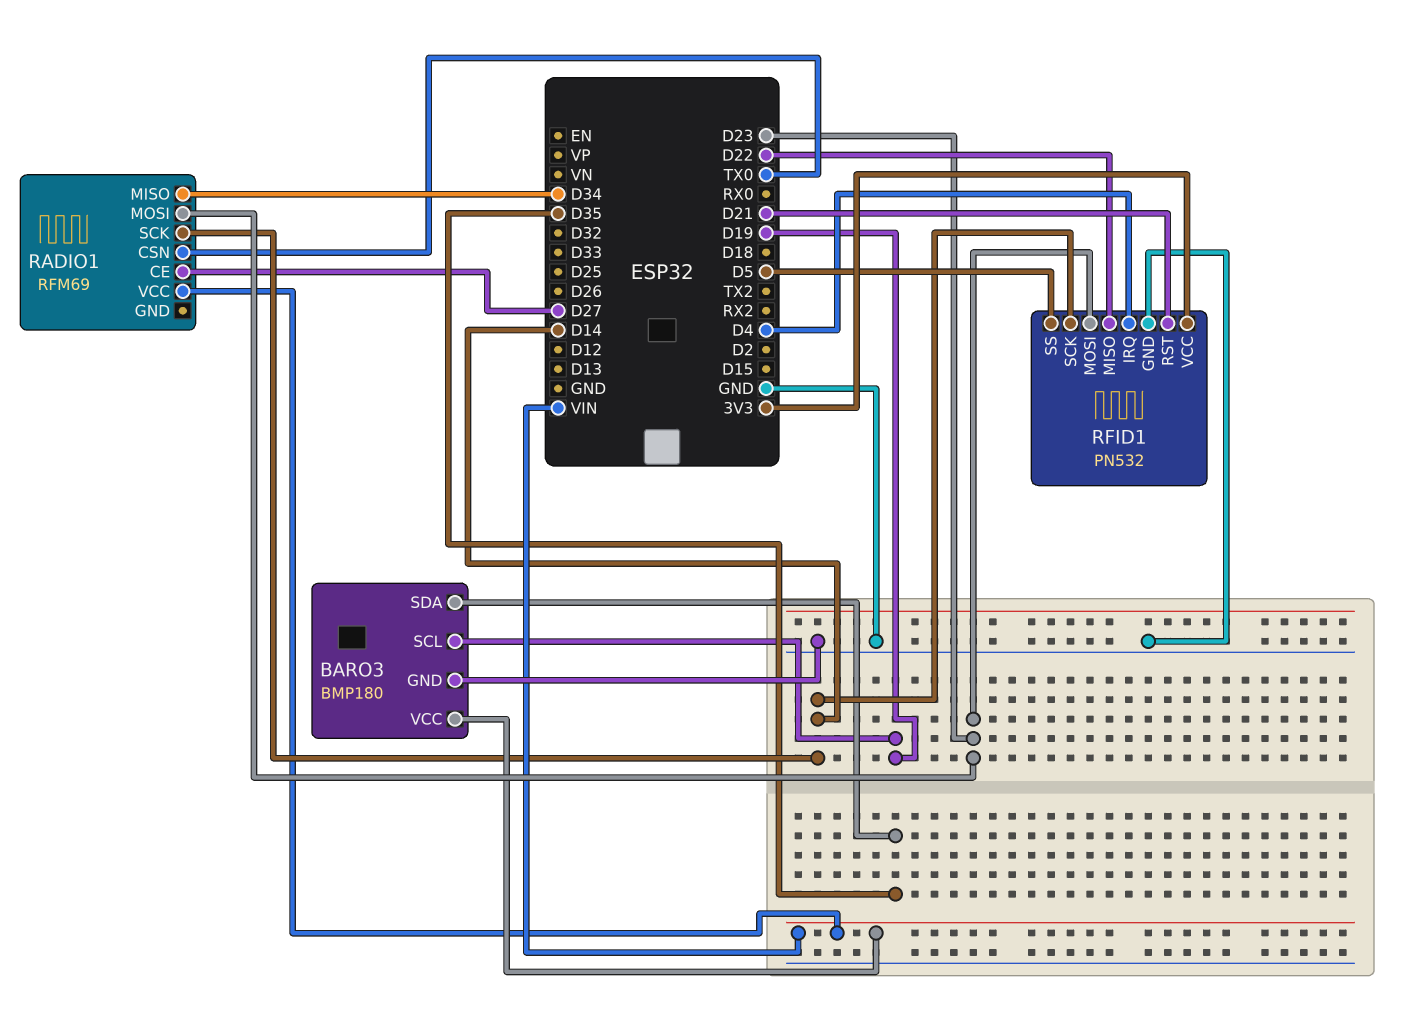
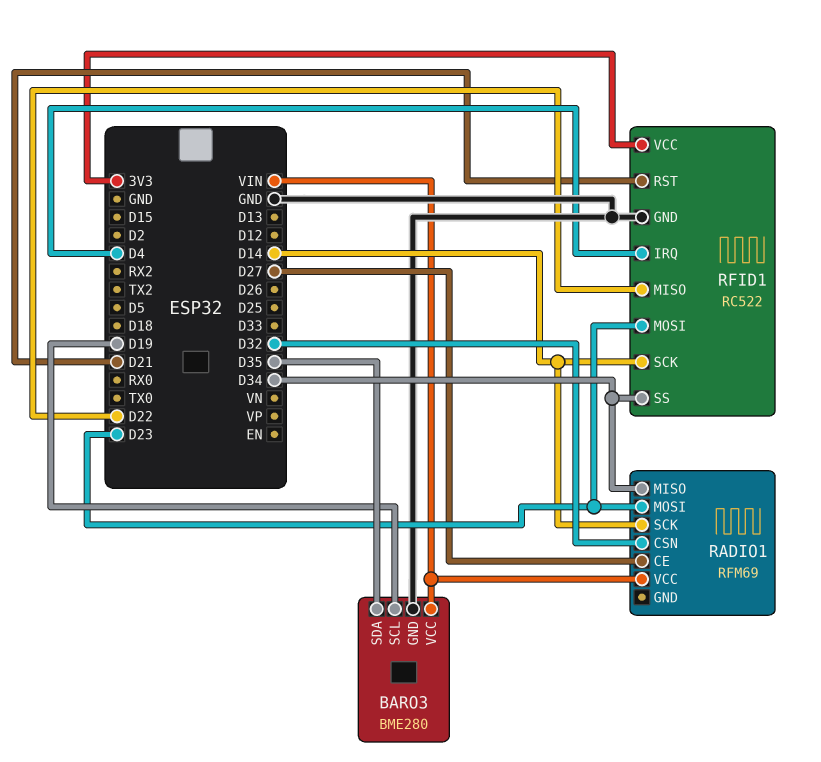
BARO3: BMP180 -> BME280
RADIO1 pin CSN: TX0 -> D32
RFID1: PN532 -> RC522
RFID1 pin SS: D5 -> D34

